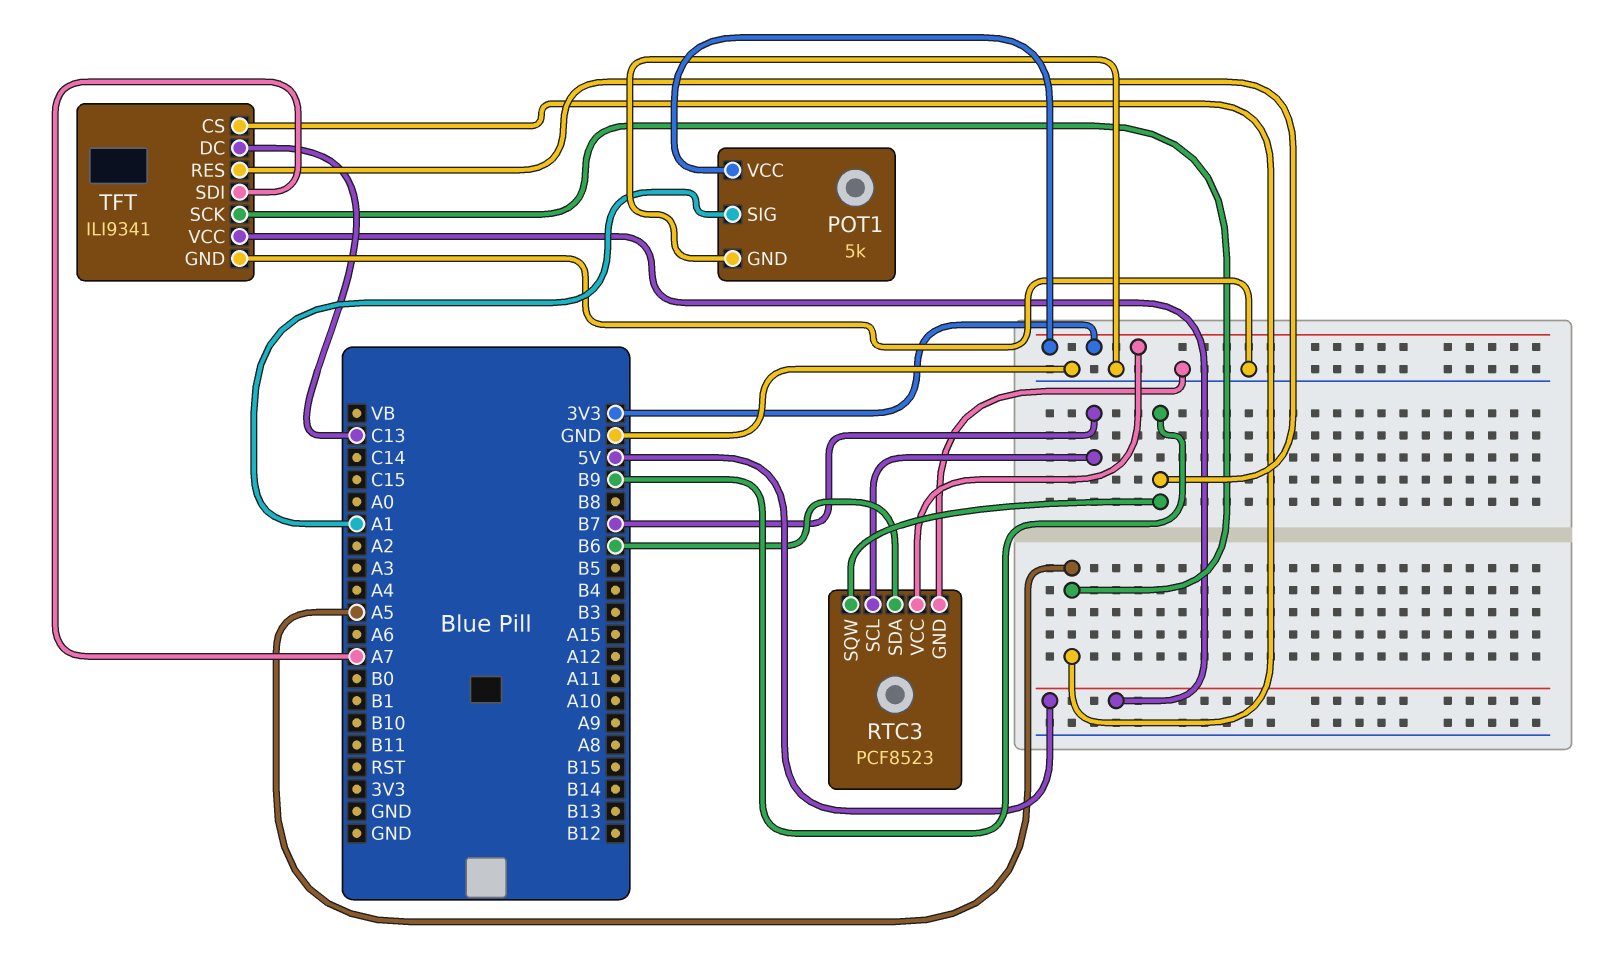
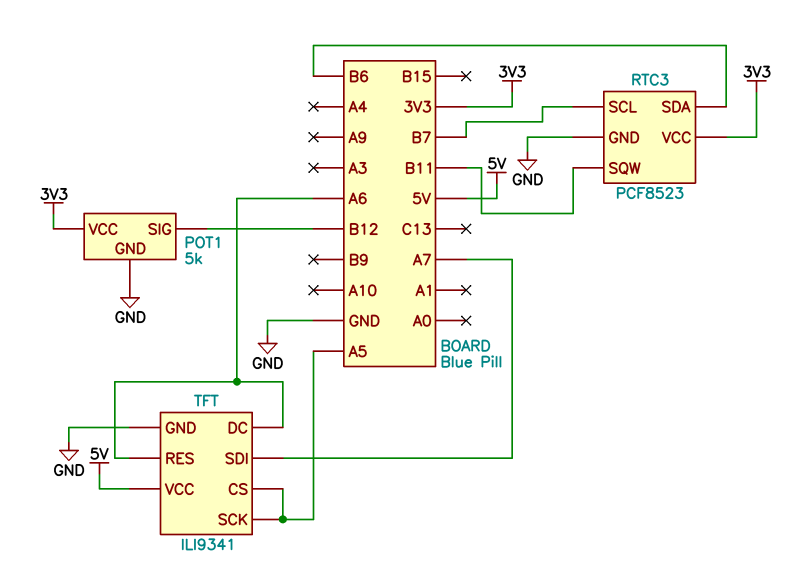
POT1 pin SIG: A1 -> B12
RTC3 pin SQW: B9 -> B11
TFT pin DC: C13 -> A6
TFT pin RES: B9 -> A6

